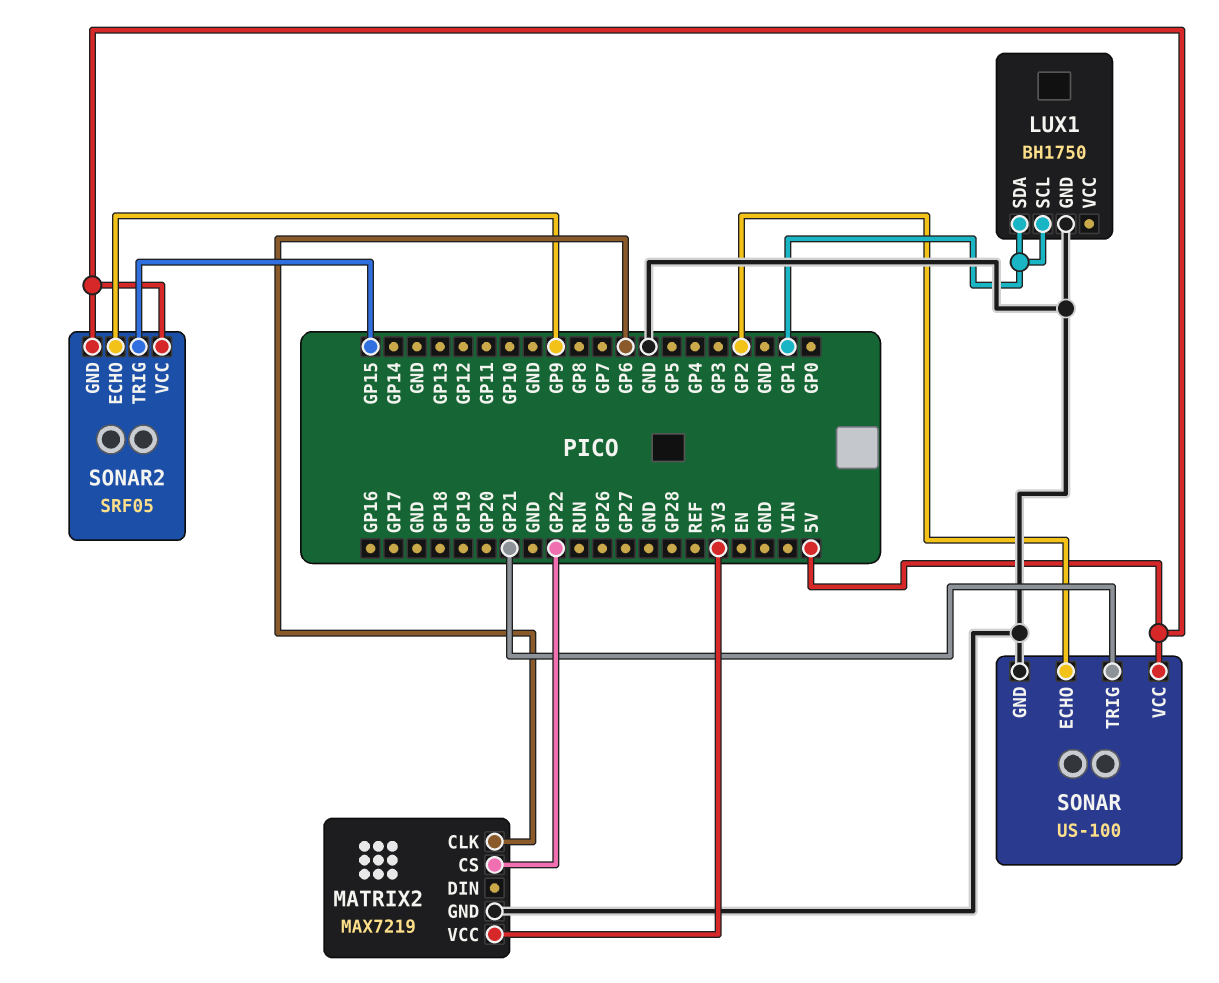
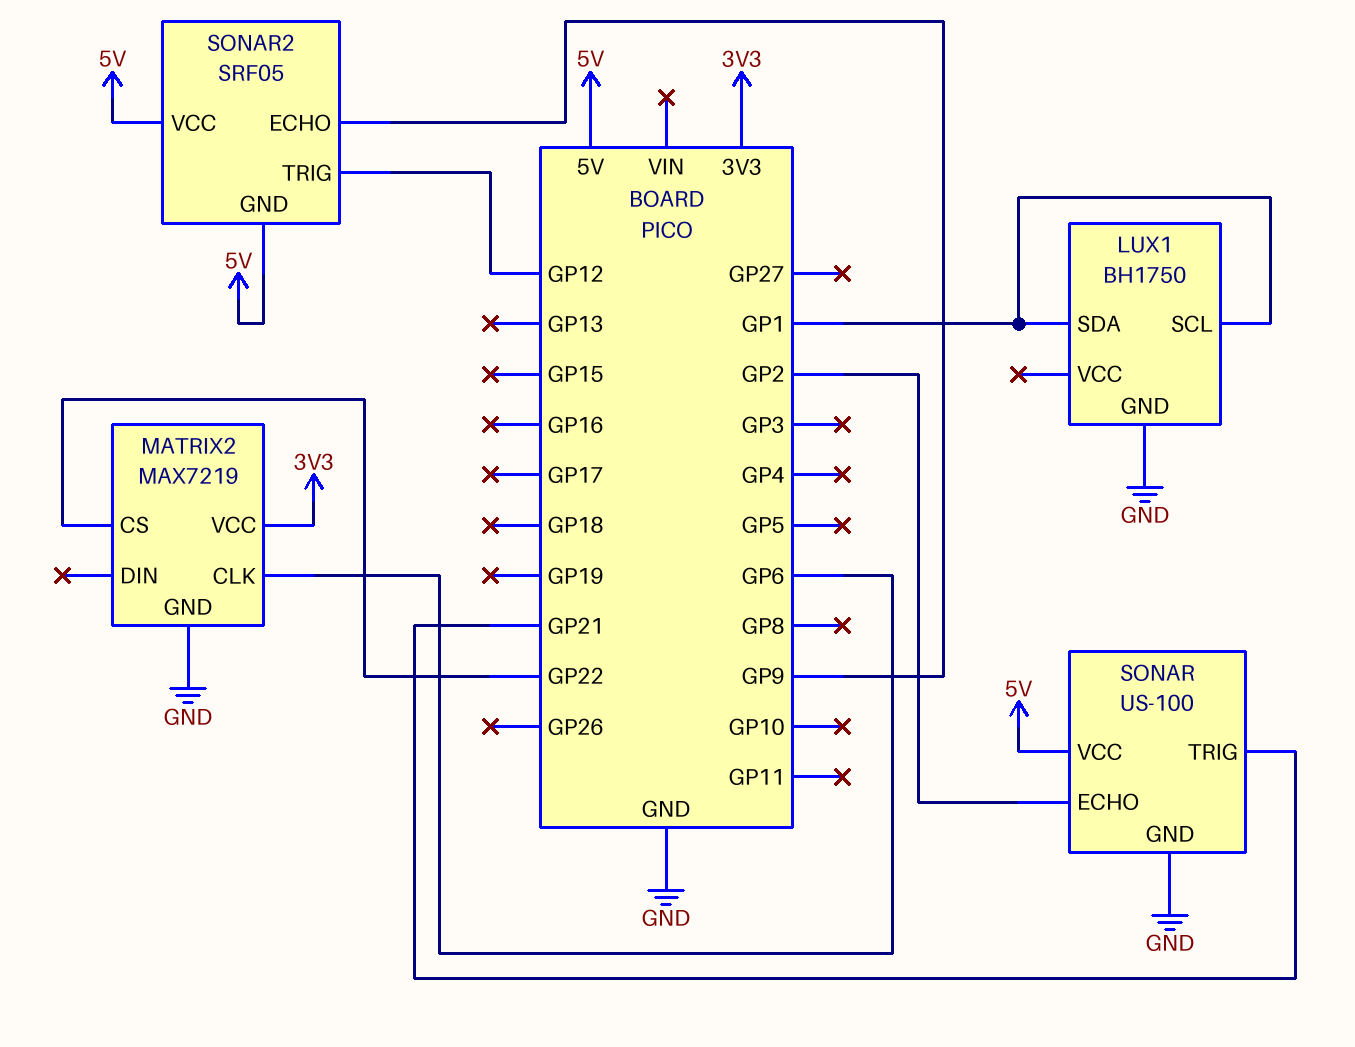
SONAR2 pin TRIG: GP15 -> GP12

